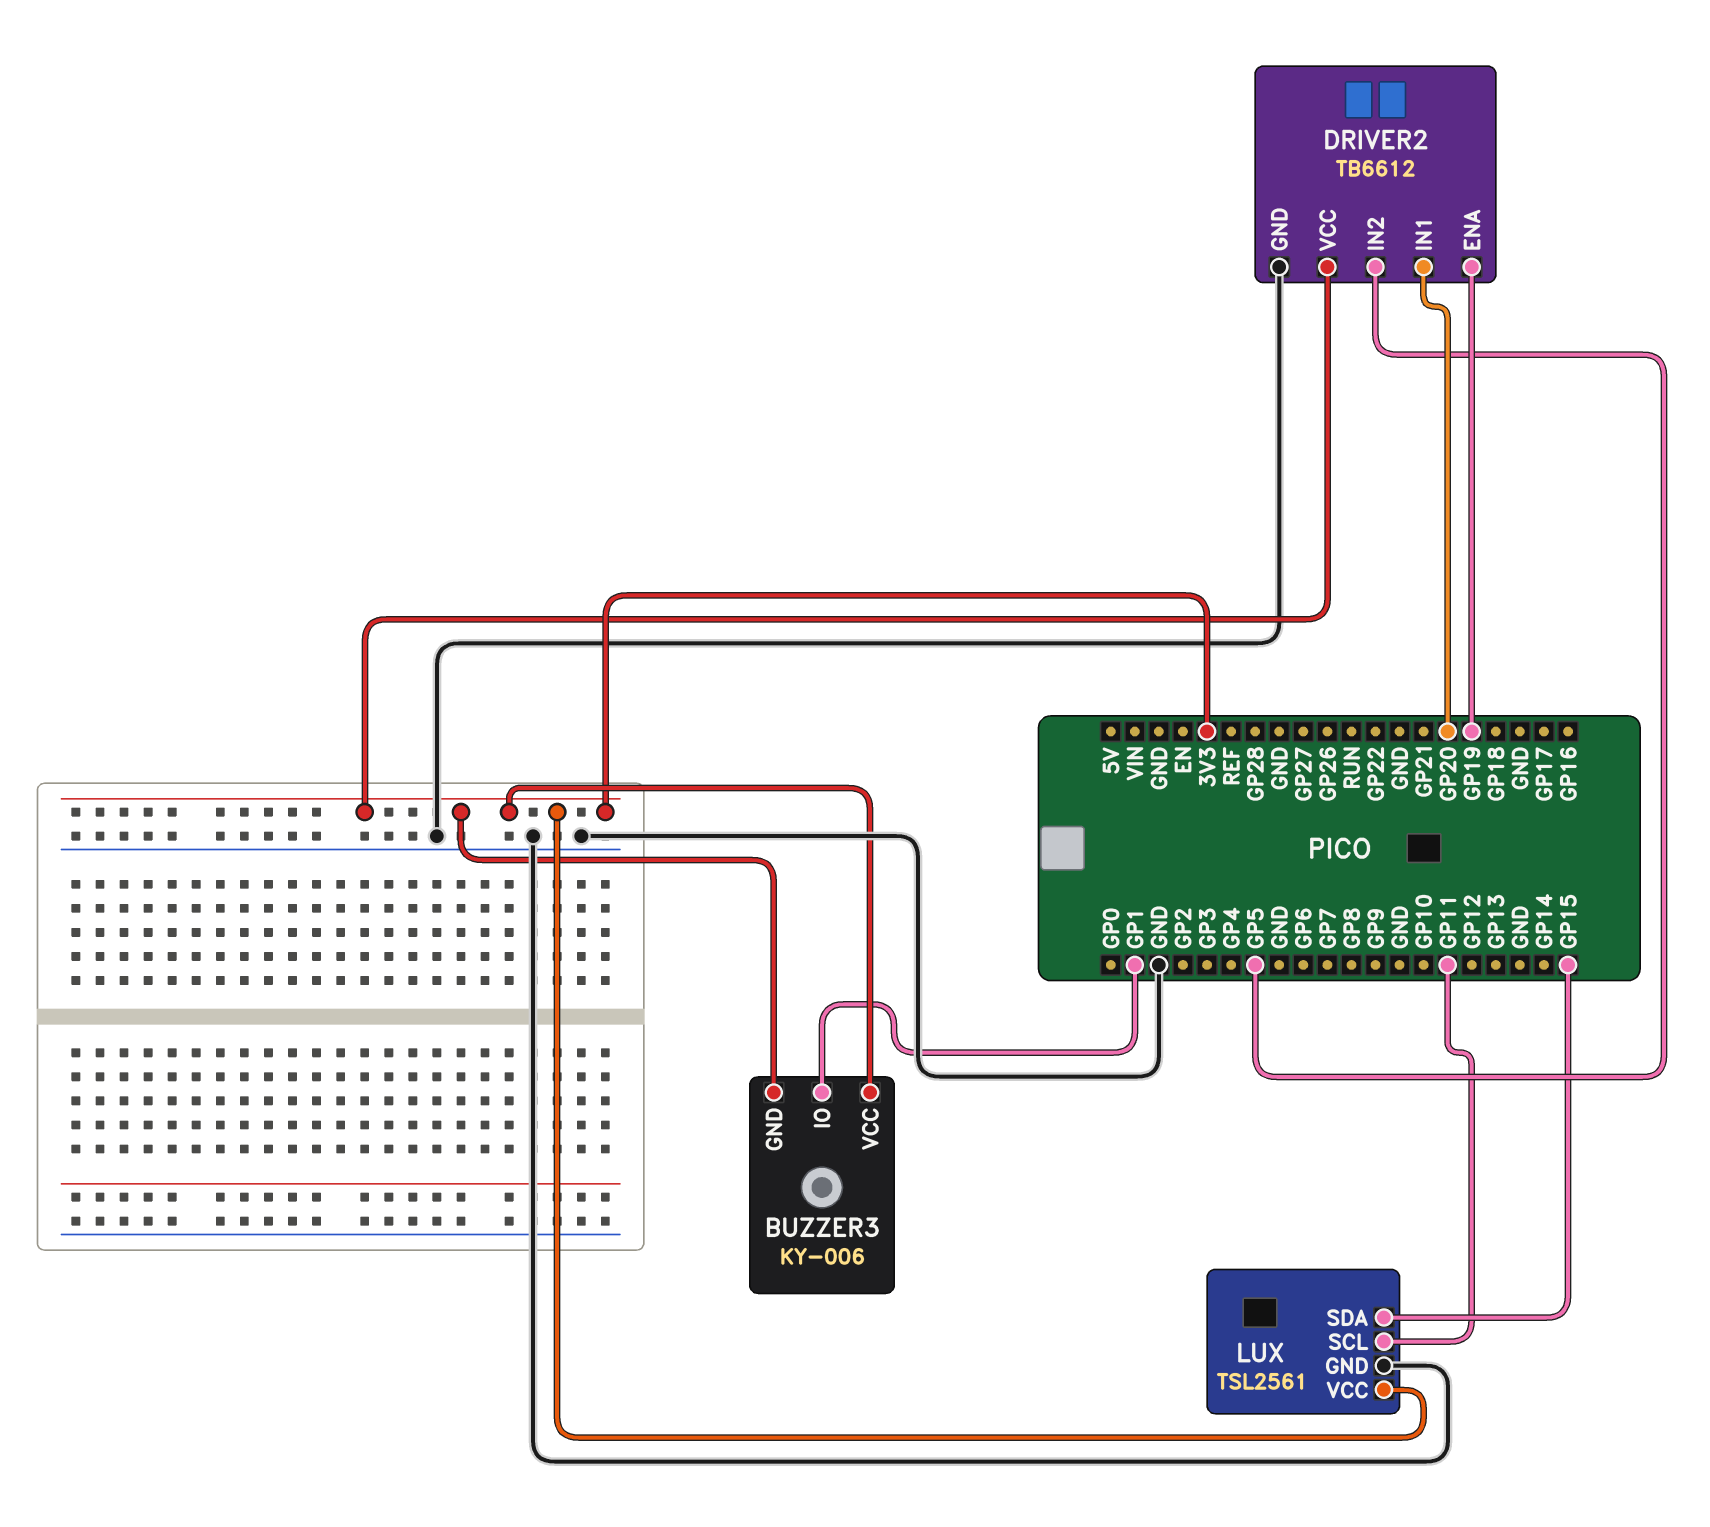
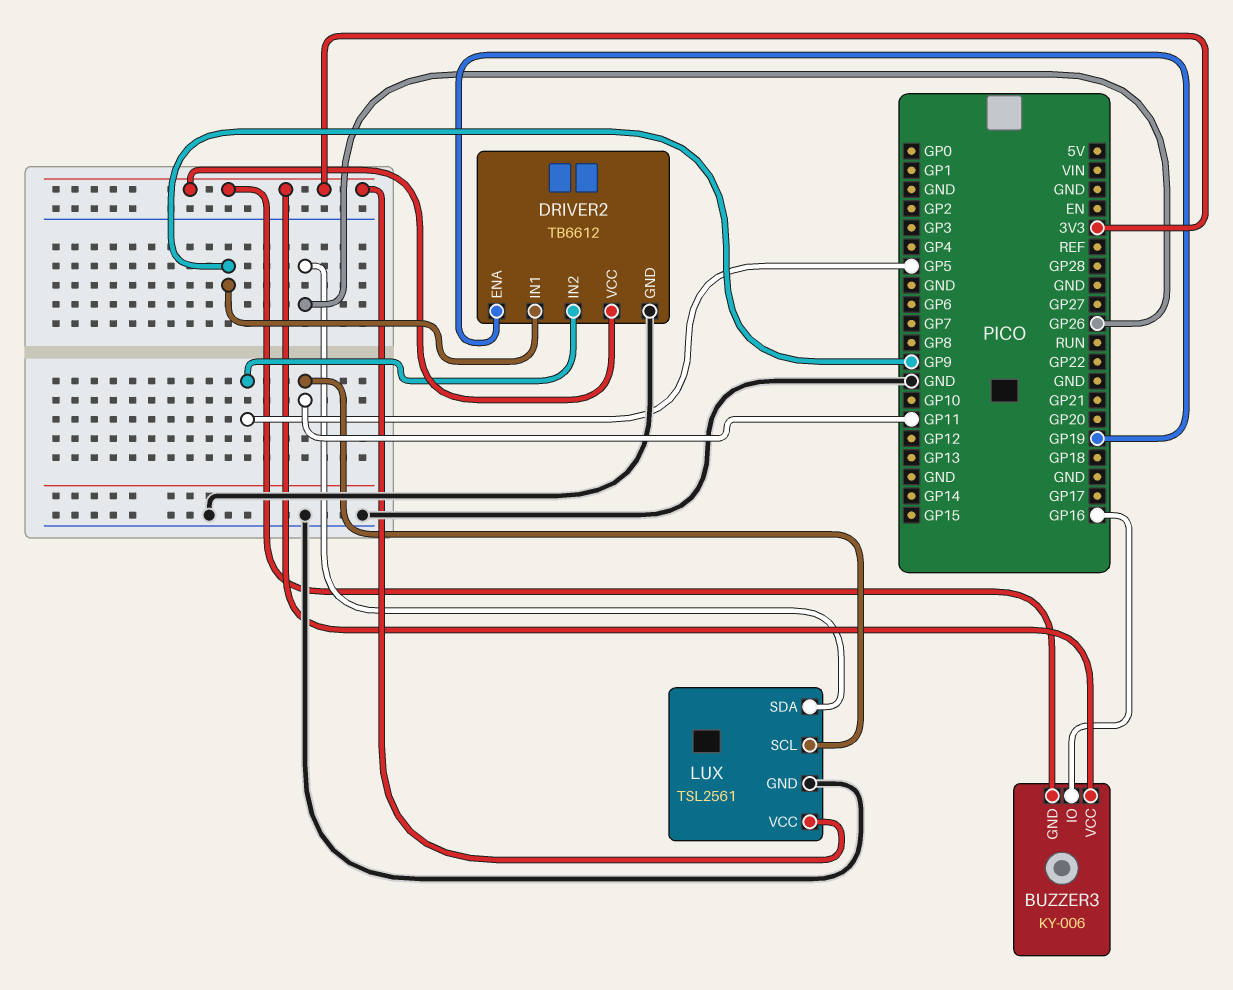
BUZZER3 pin IO: GP1 -> GP16
DRIVER2 pin IN1: GP20 -> GP9
LUX pin SDA: GP15 -> GP26

